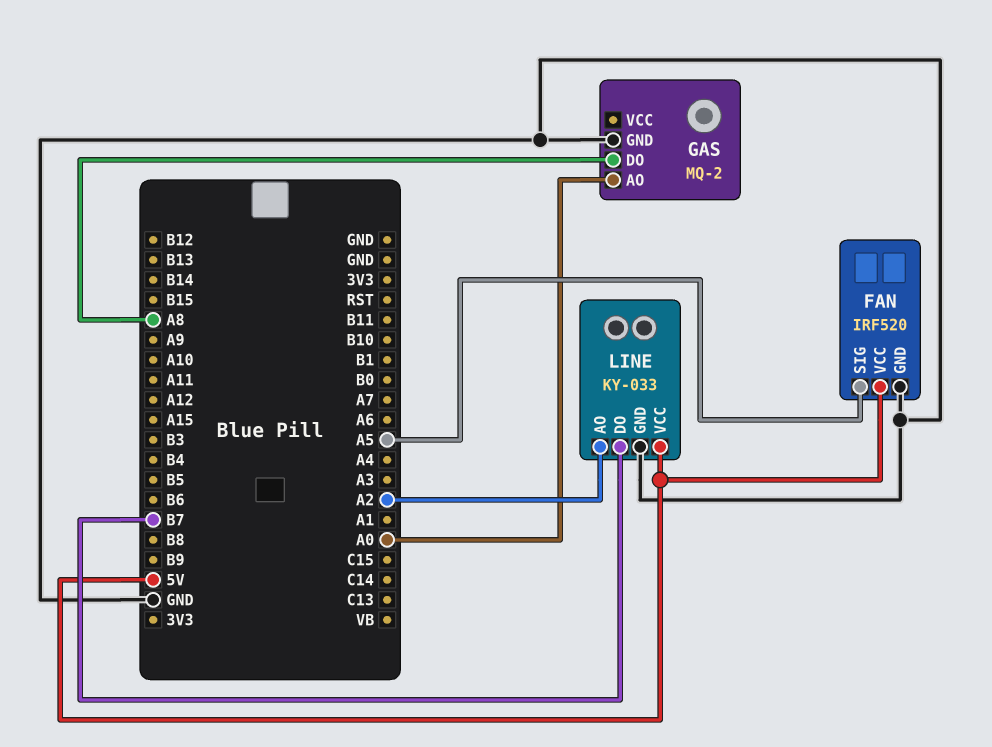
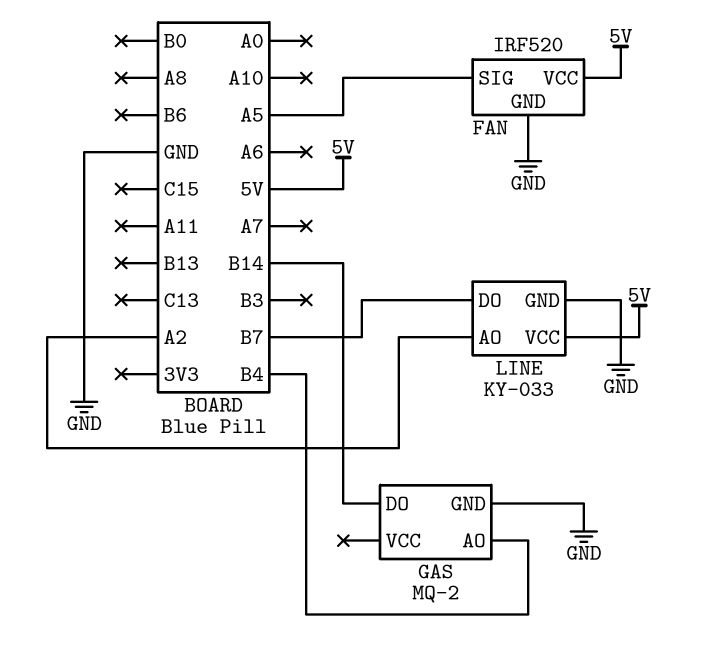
GAS pin AO: A0 -> B4
GAS pin DO: A8 -> B14

